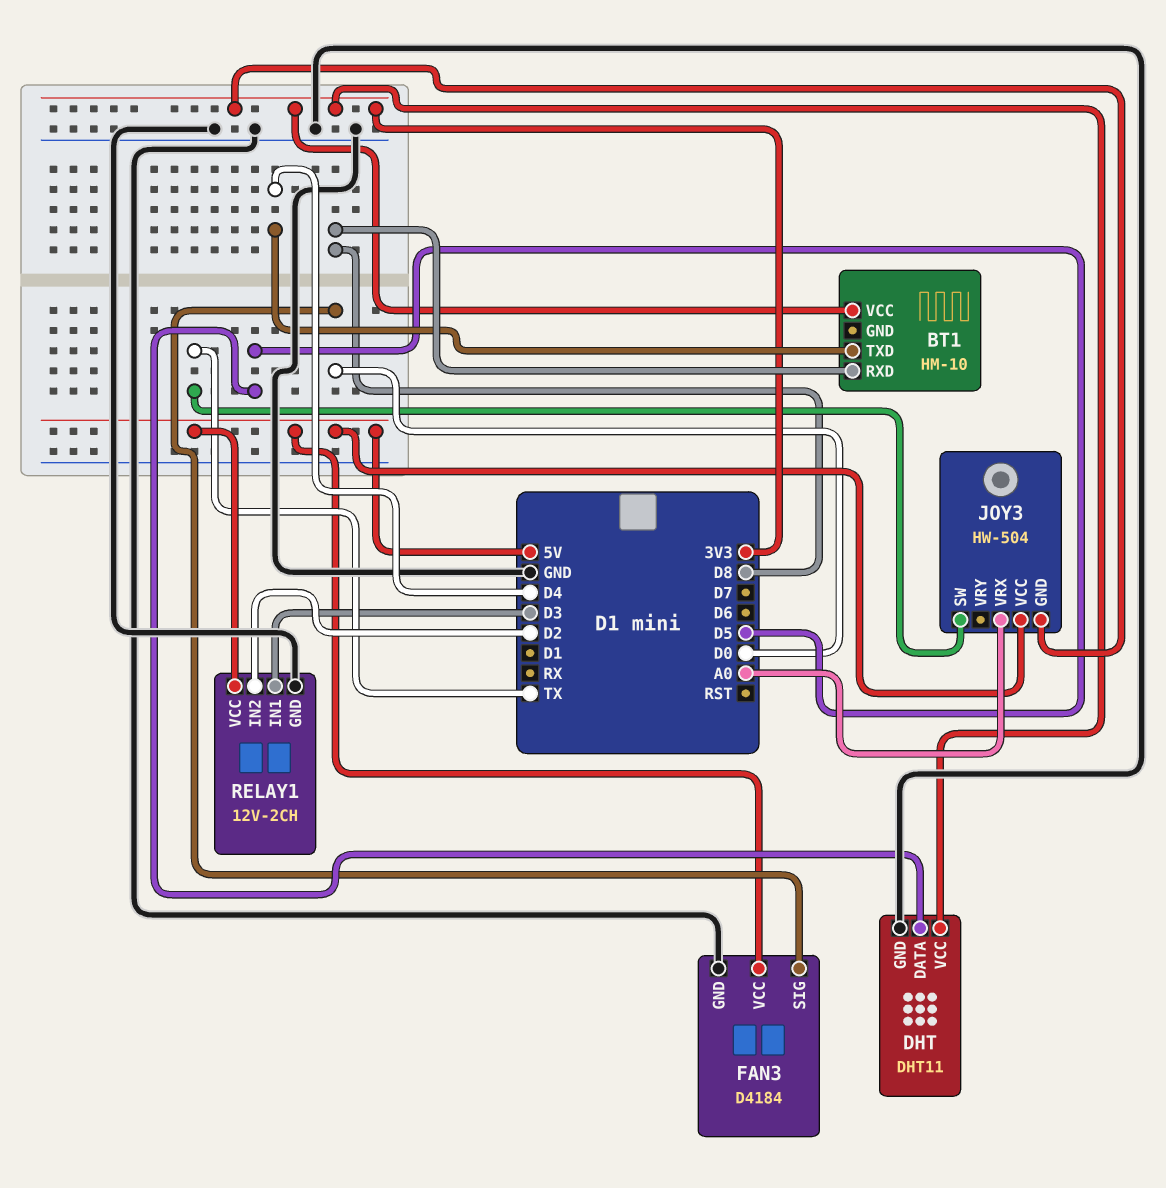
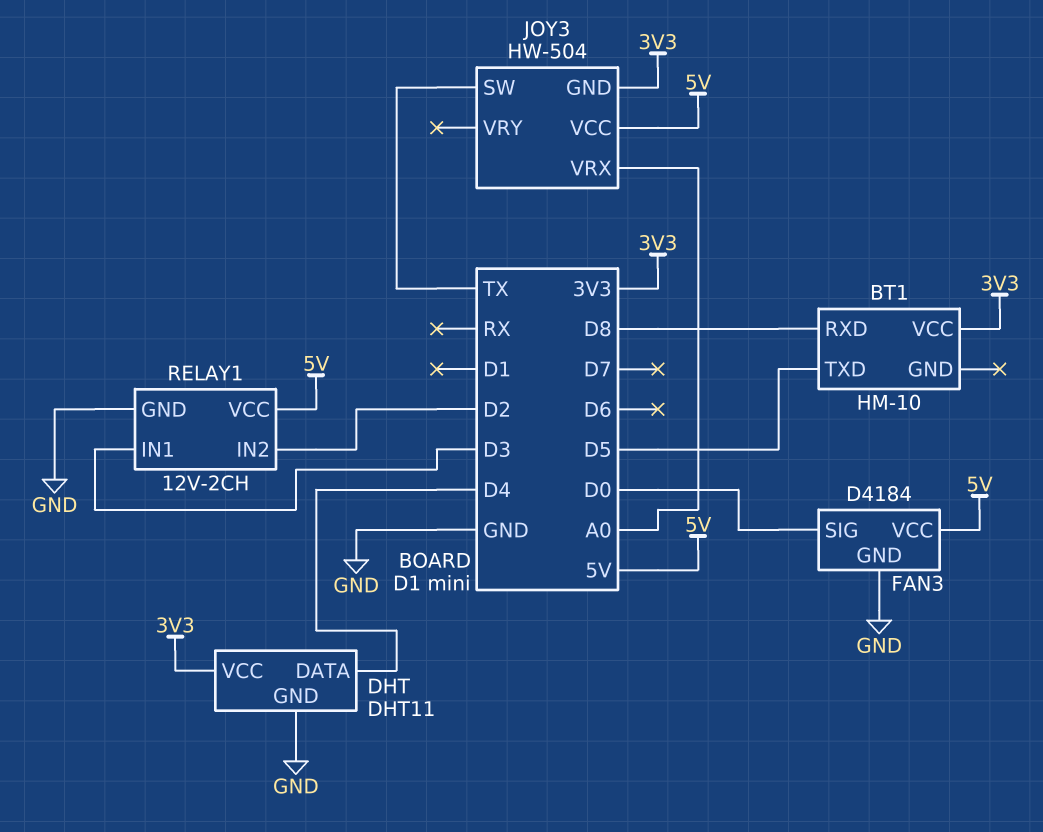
BT1 pin TXD: D4 -> D5
DHT pin DATA: D5 -> D4

